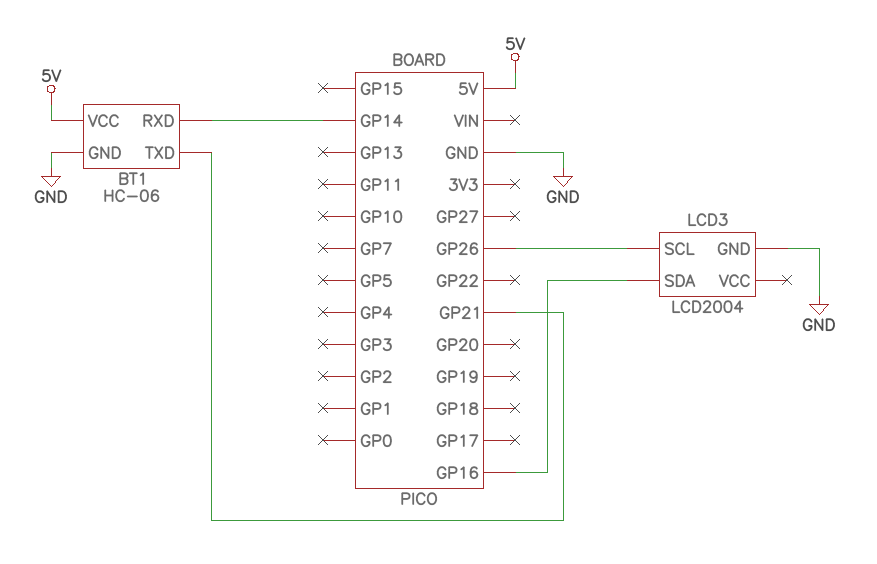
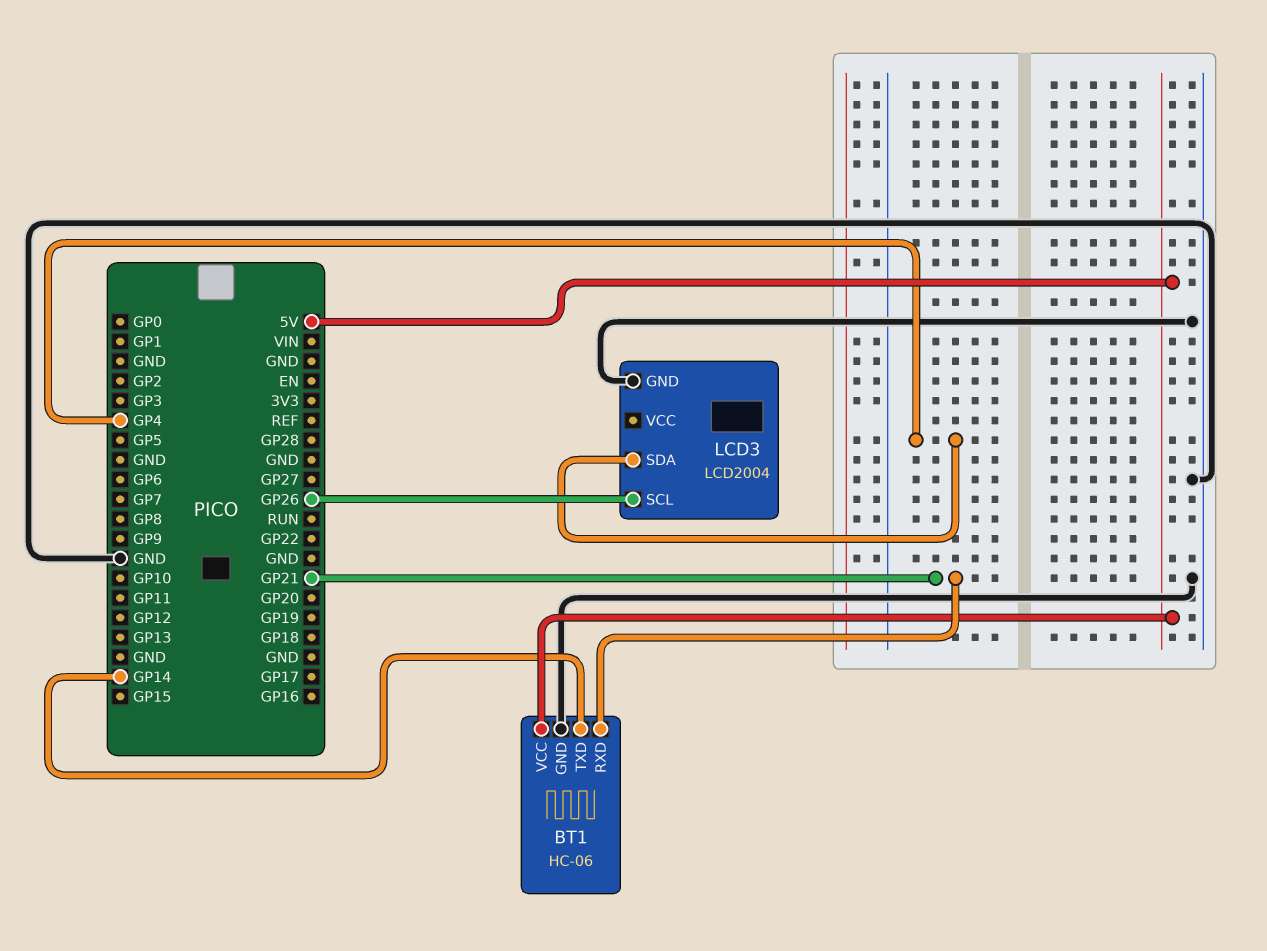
BT1 pin RXD: GP14 -> GP21
BT1 pin TXD: GP21 -> GP14
LCD3 pin SDA: GP16 -> GP4

